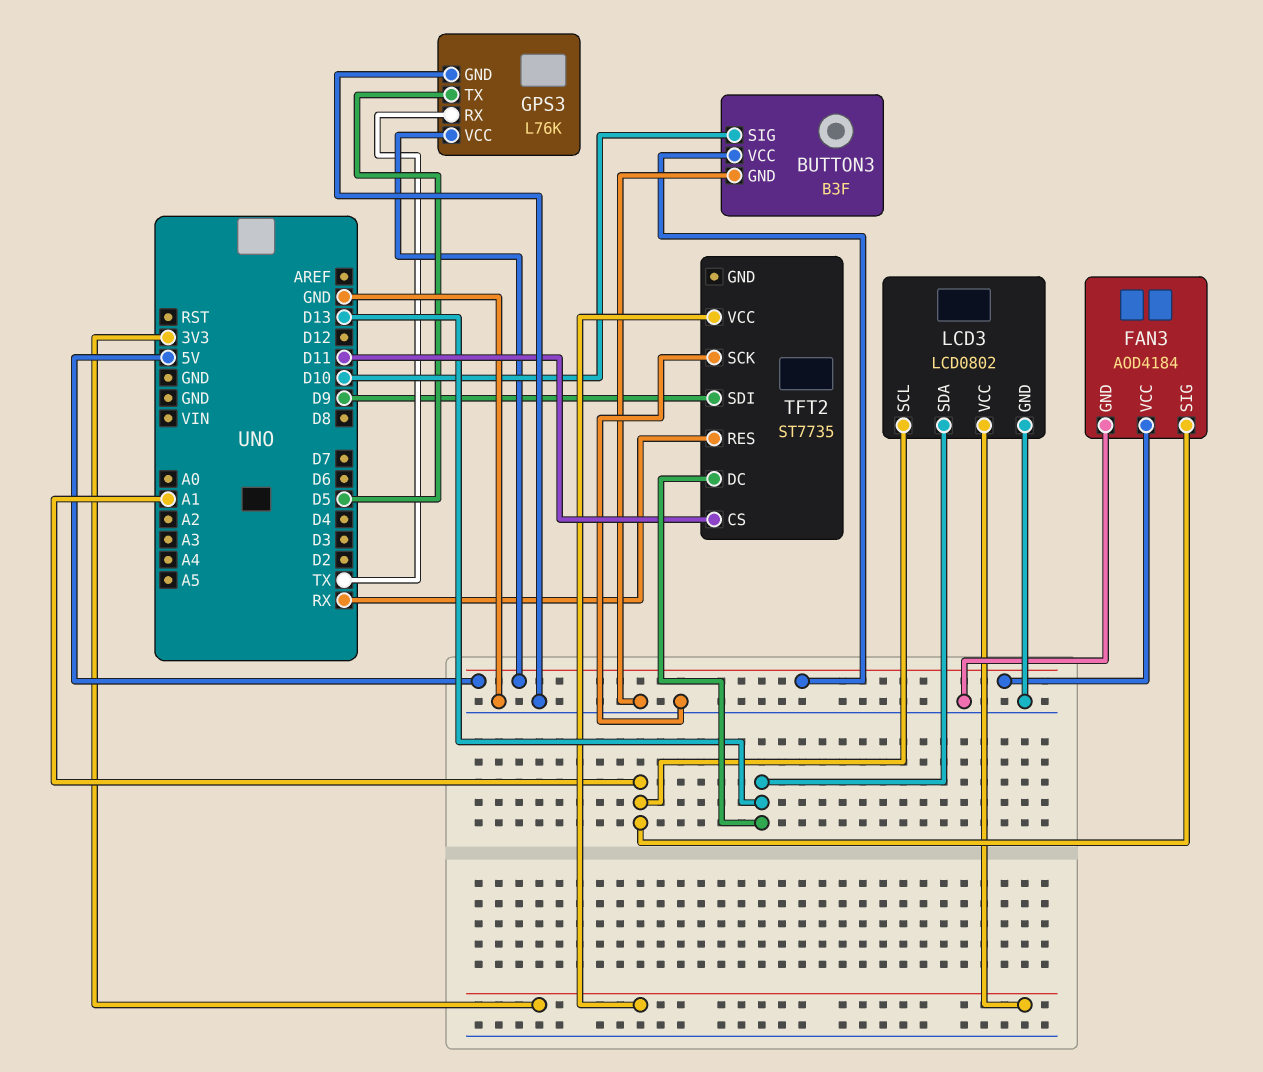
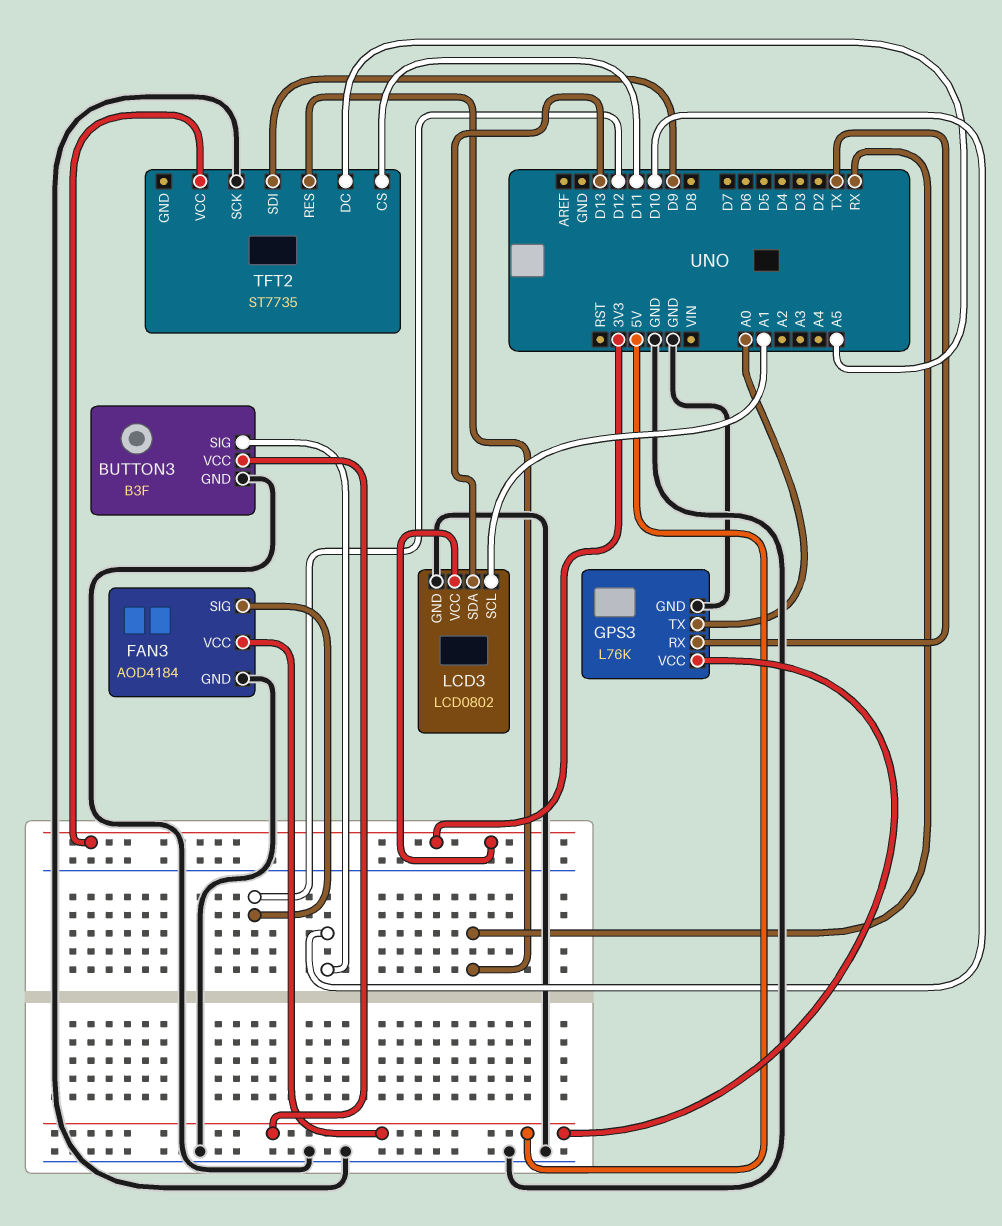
FAN3 pin SIG: A1 -> D12
GPS3 pin TX: D5 -> A0
TFT2 pin DC: D13 -> A5

